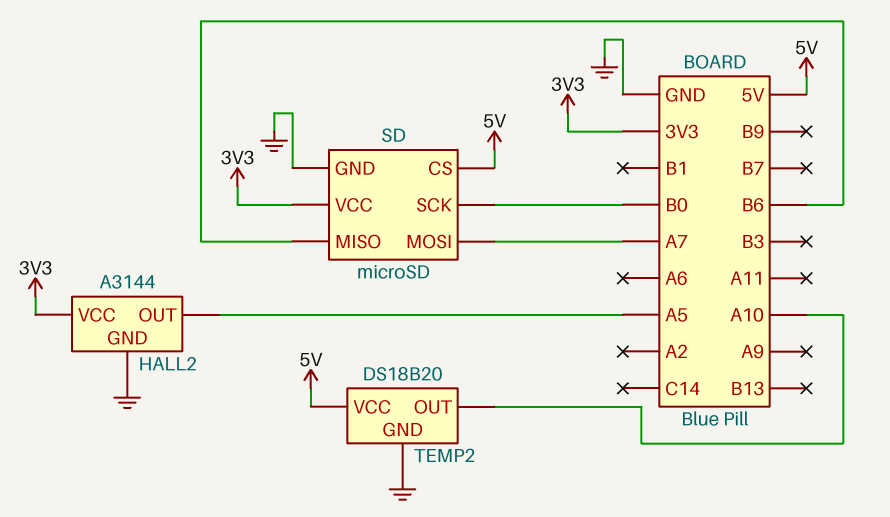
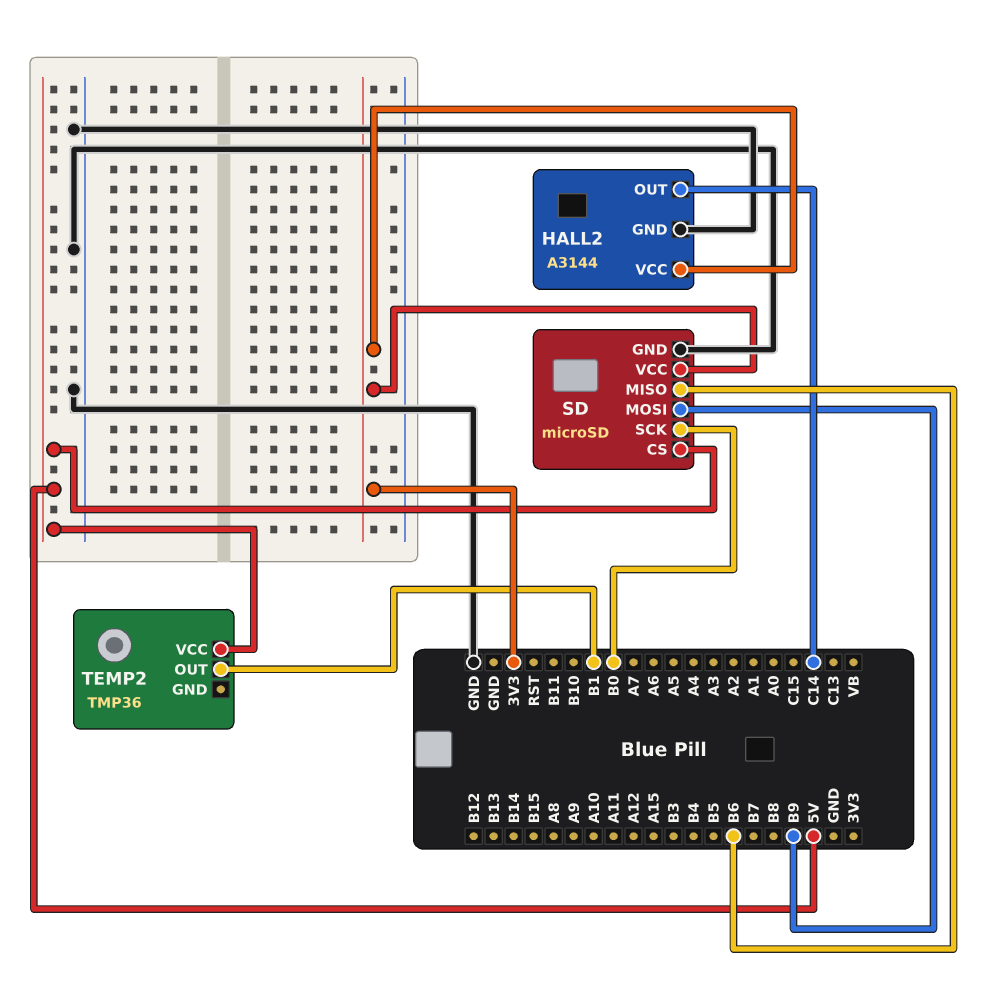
HALL2 pin OUT: A5 -> C14
SD pin MOSI: A7 -> B9
TEMP2: DS18B20 -> TMP36
TEMP2 pin GND: GND -> none
TEMP2 pin OUT: A10 -> B1

